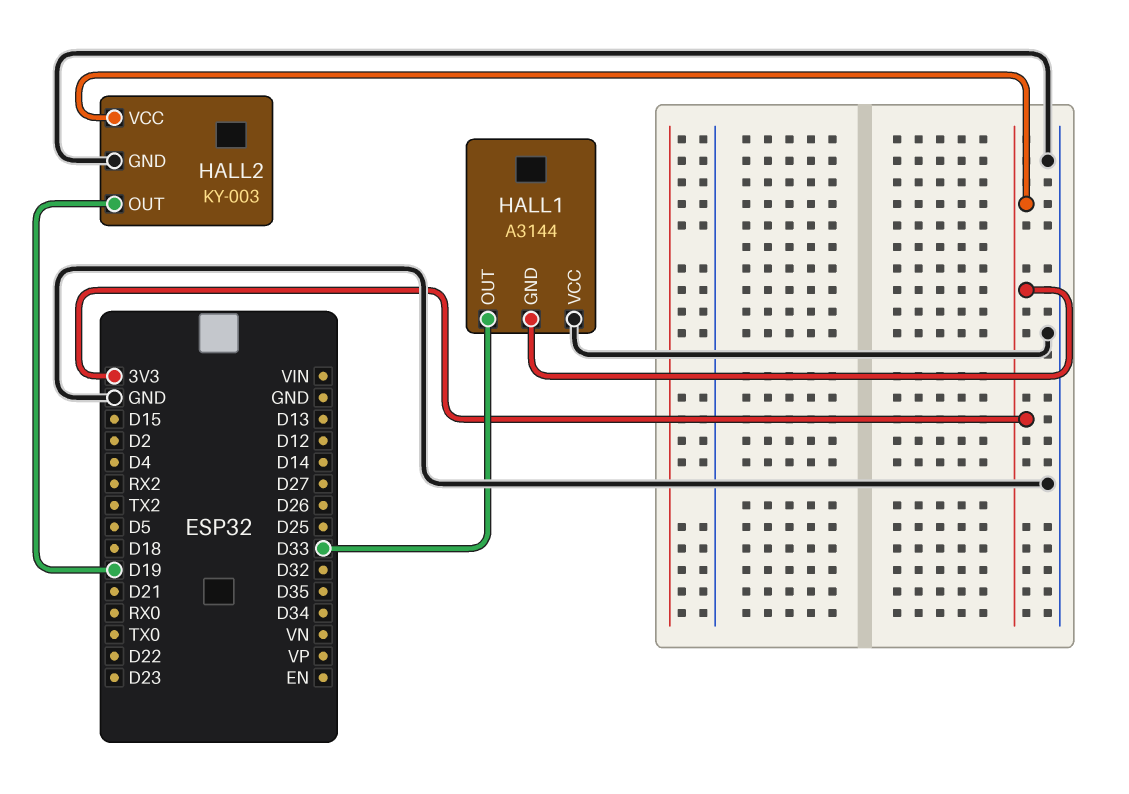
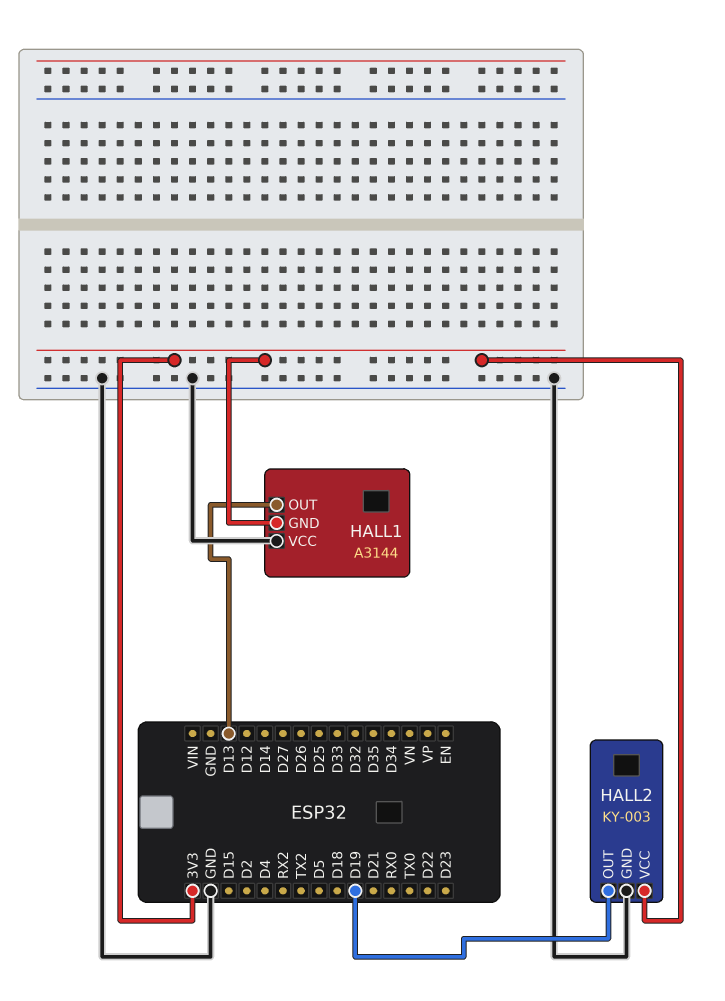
HALL1 pin OUT: D33 -> D13

